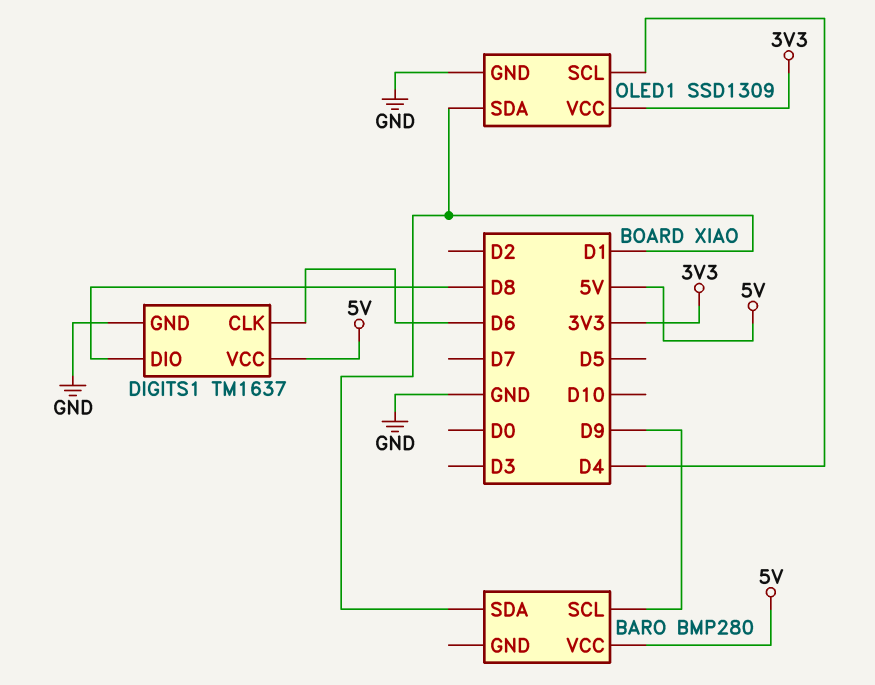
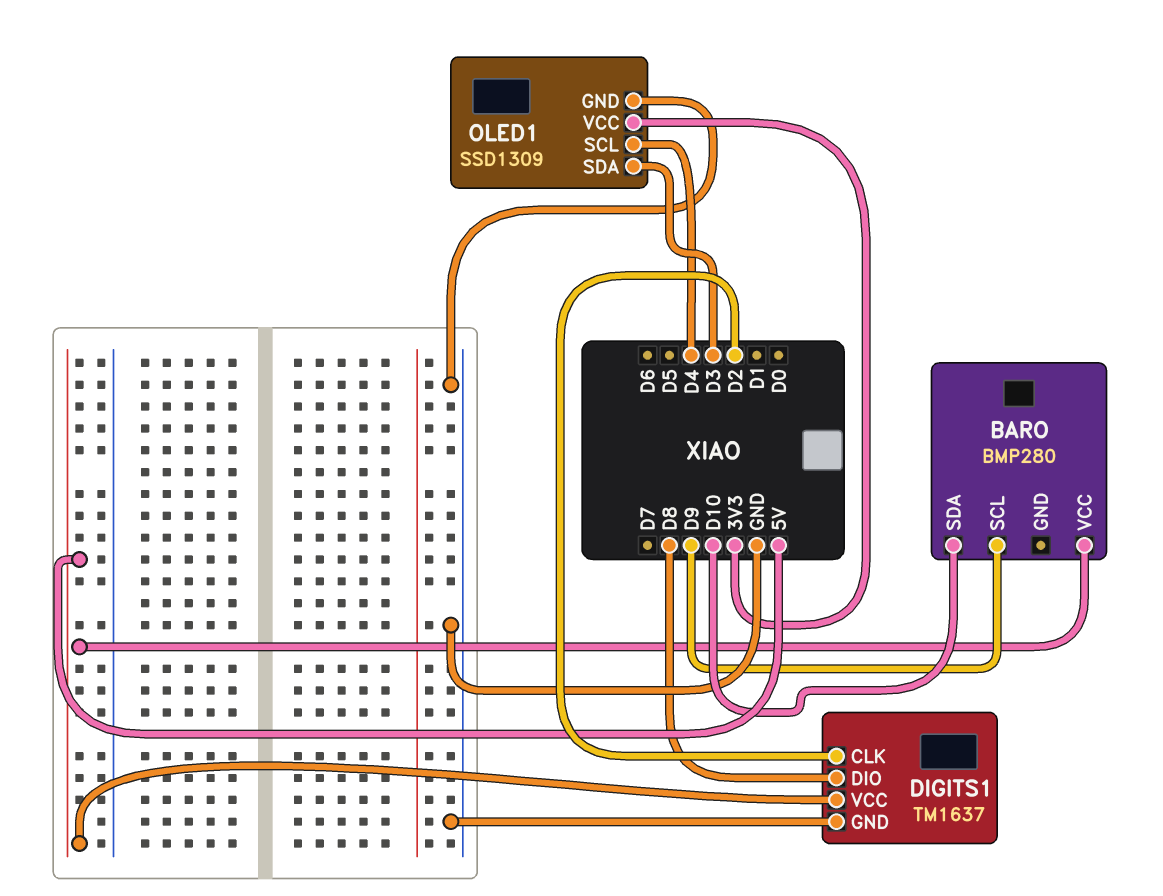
BARO pin SDA: D1 -> D10
DIGITS1 pin CLK: D6 -> D2
OLED1 pin SDA: D1 -> D3

